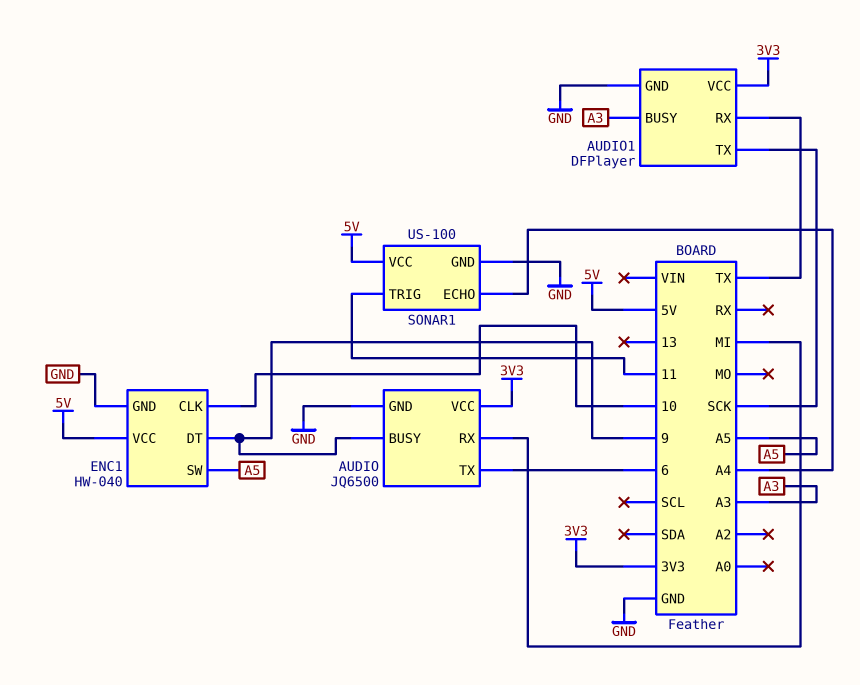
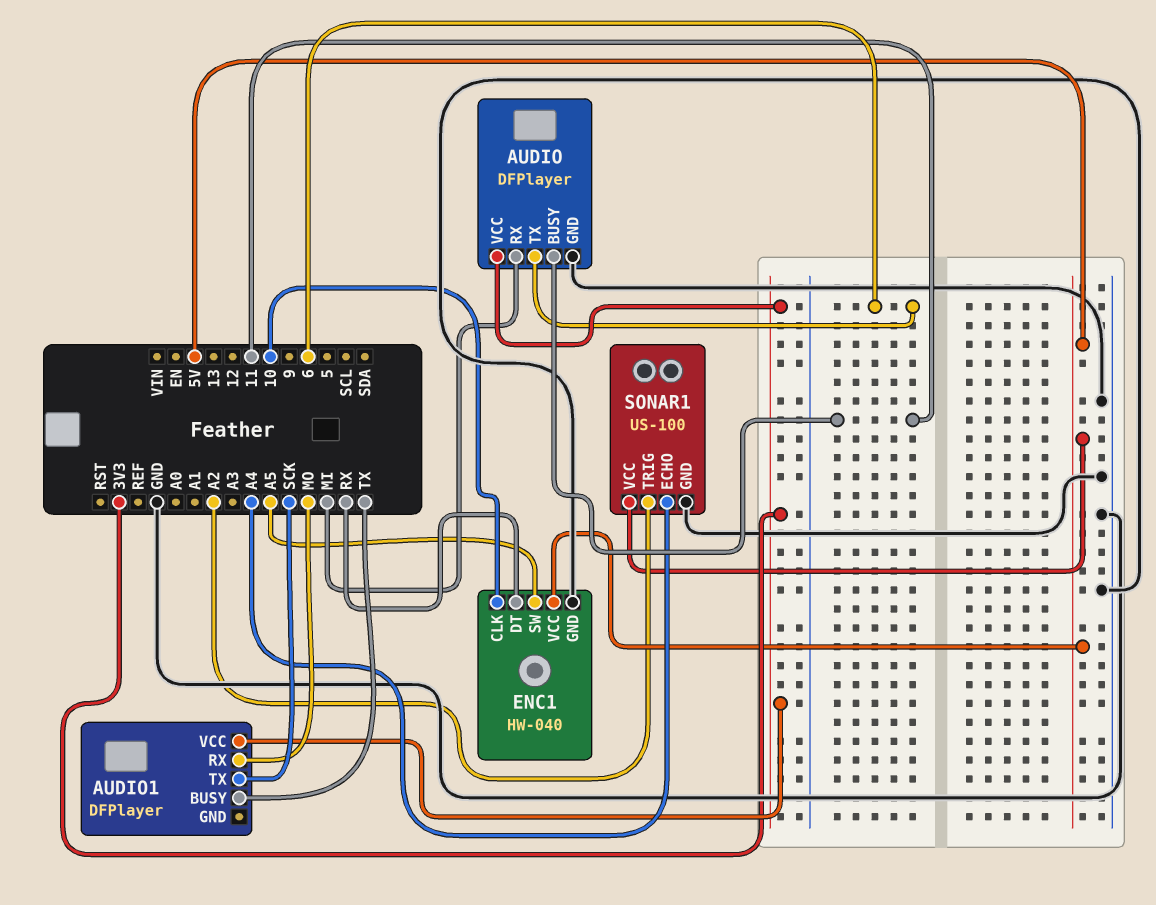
AUDIO: JQ6500 -> DFPlayer
AUDIO pin BUSY: 9 -> 11
AUDIO1 pin BUSY: A3 -> TX
AUDIO1 pin GND: GND -> none
AUDIO1 pin RX: TX -> MO
ENC1 pin DT: 9 -> RX
SONAR1 pin TRIG: 11 -> A2

